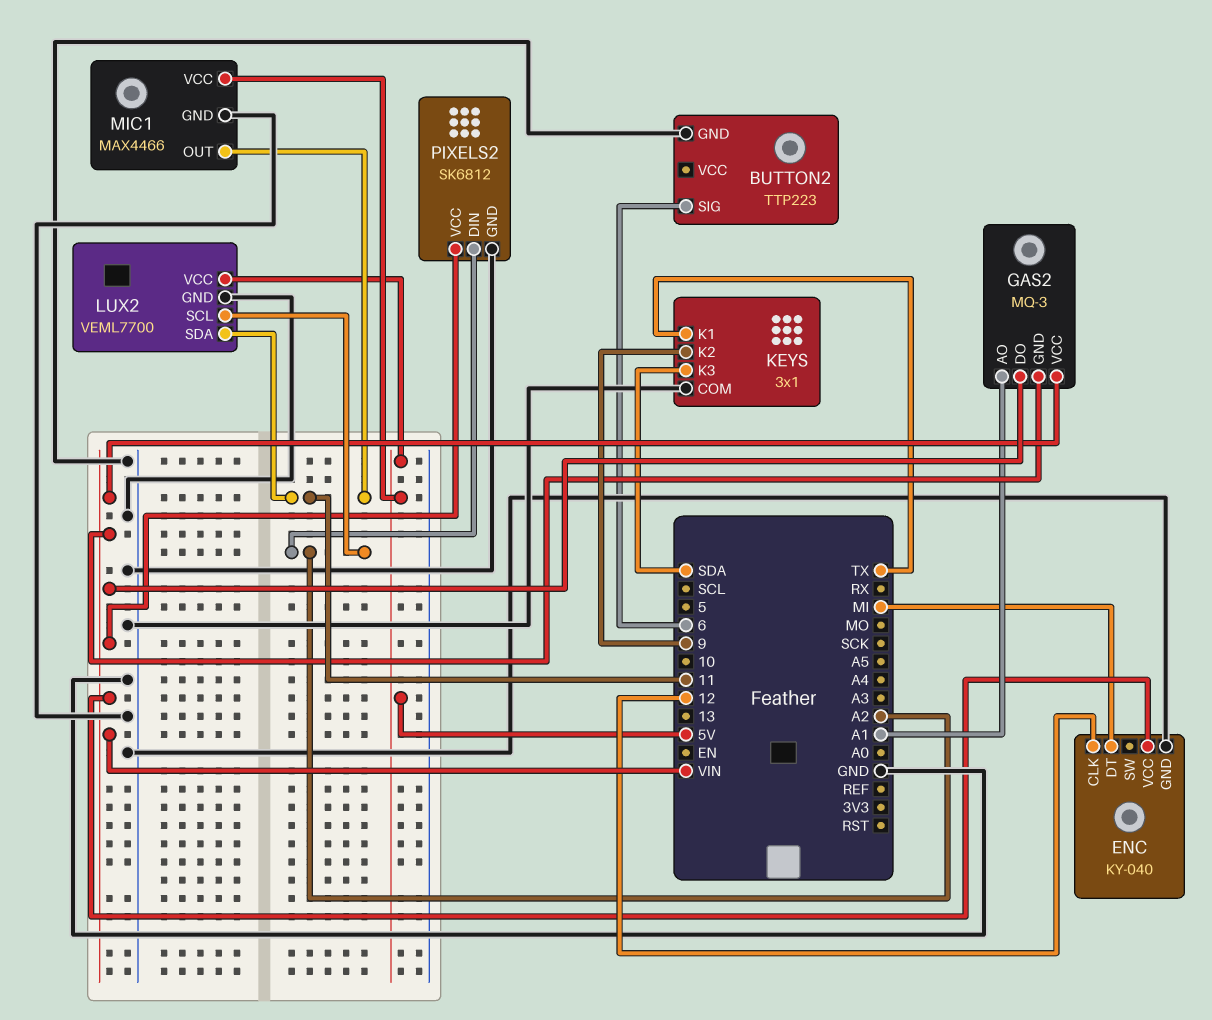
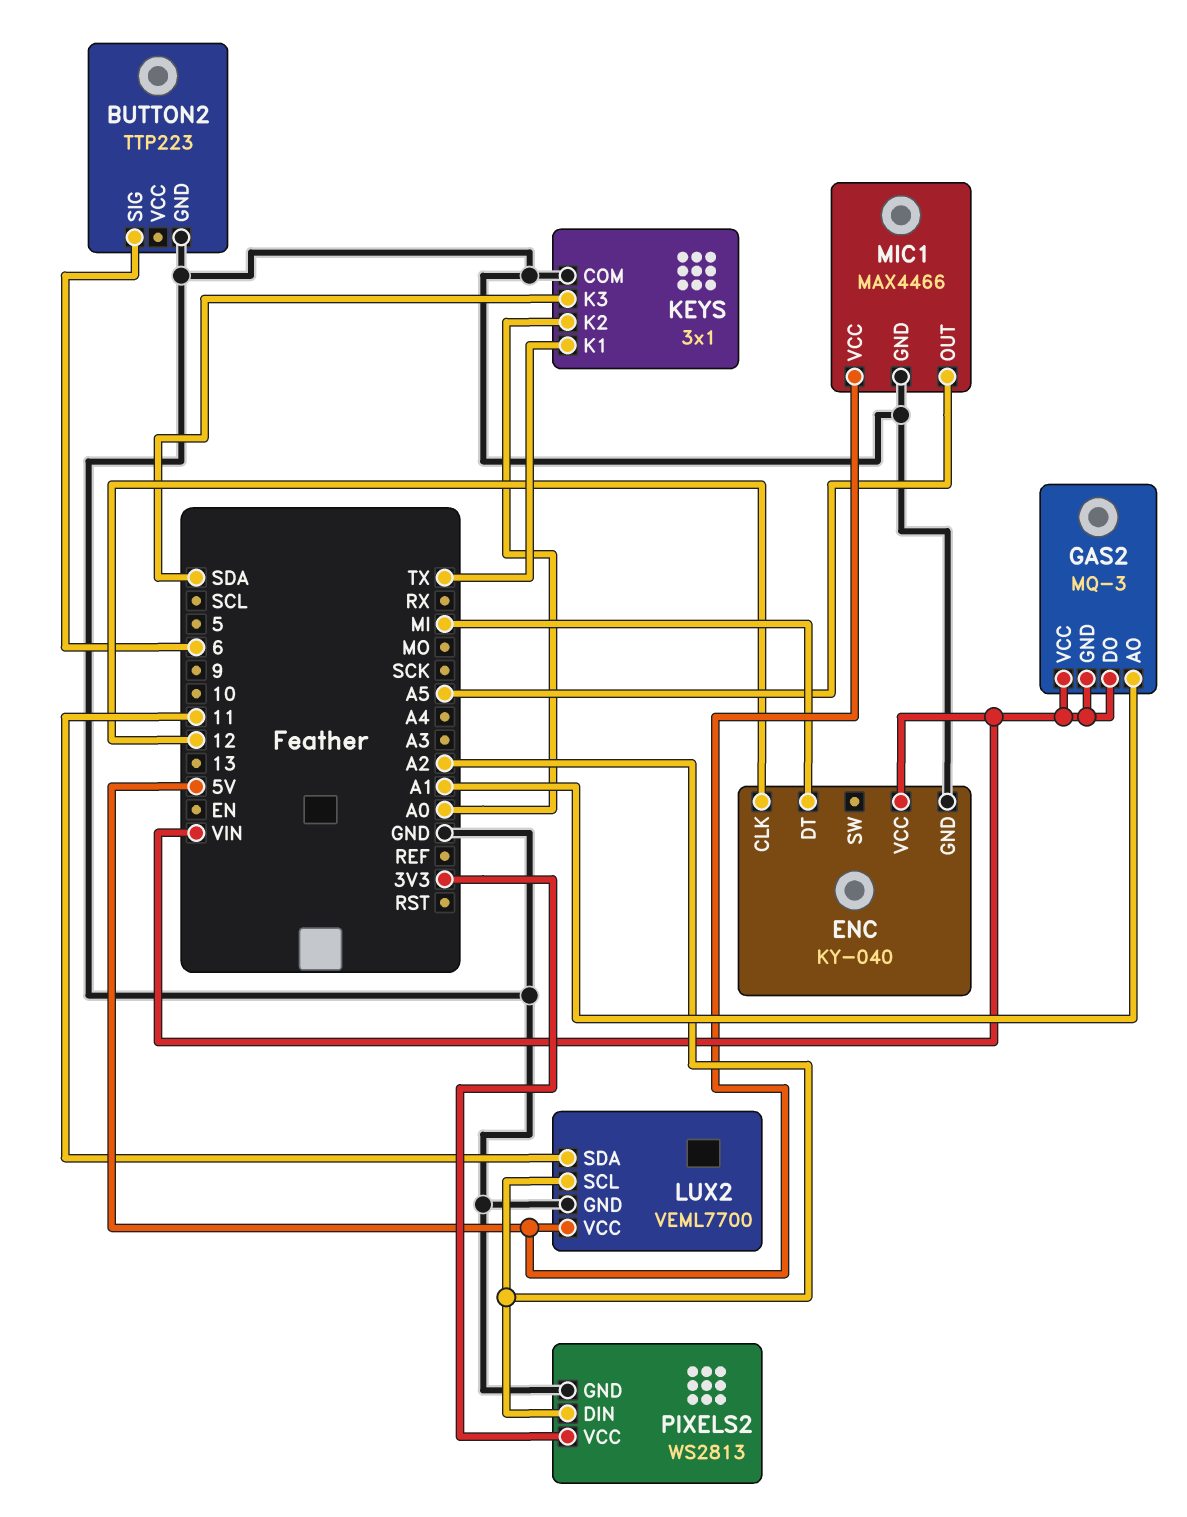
KEYS pin K2: 9 -> A0
MIC1 pin OUT: 11 -> A5
PIXELS2: SK6812 -> WS2813
PIXELS2 pin VCC: VIN -> 3V3

